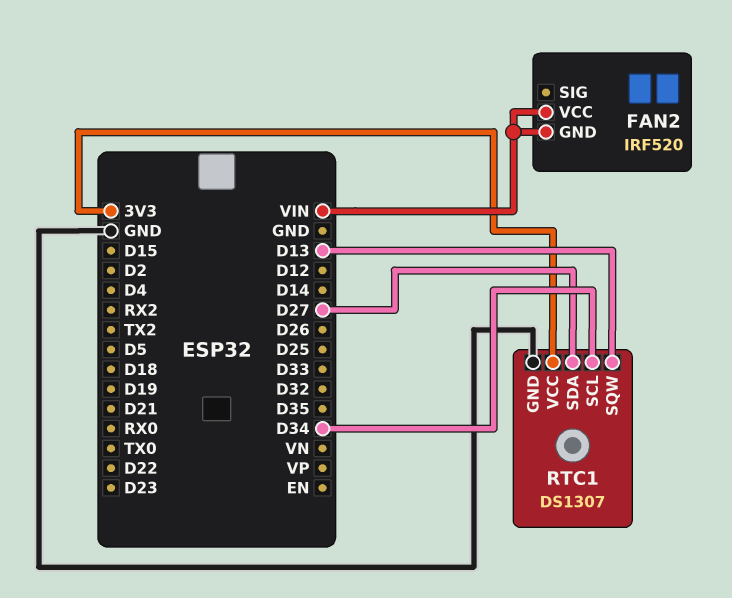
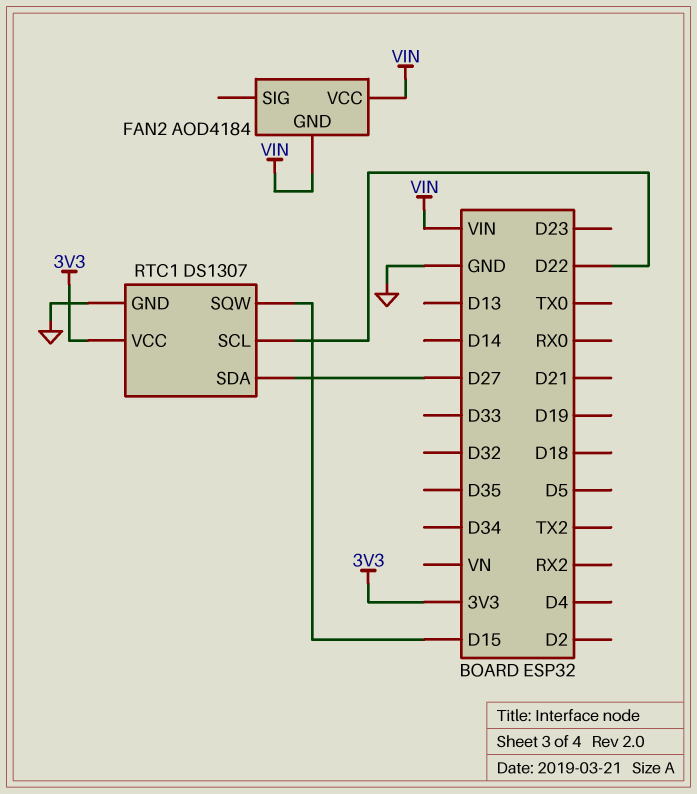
FAN2: IRF520 -> AOD4184
RTC1 pin SCL: D34 -> D22
RTC1 pin SQW: D13 -> D15

